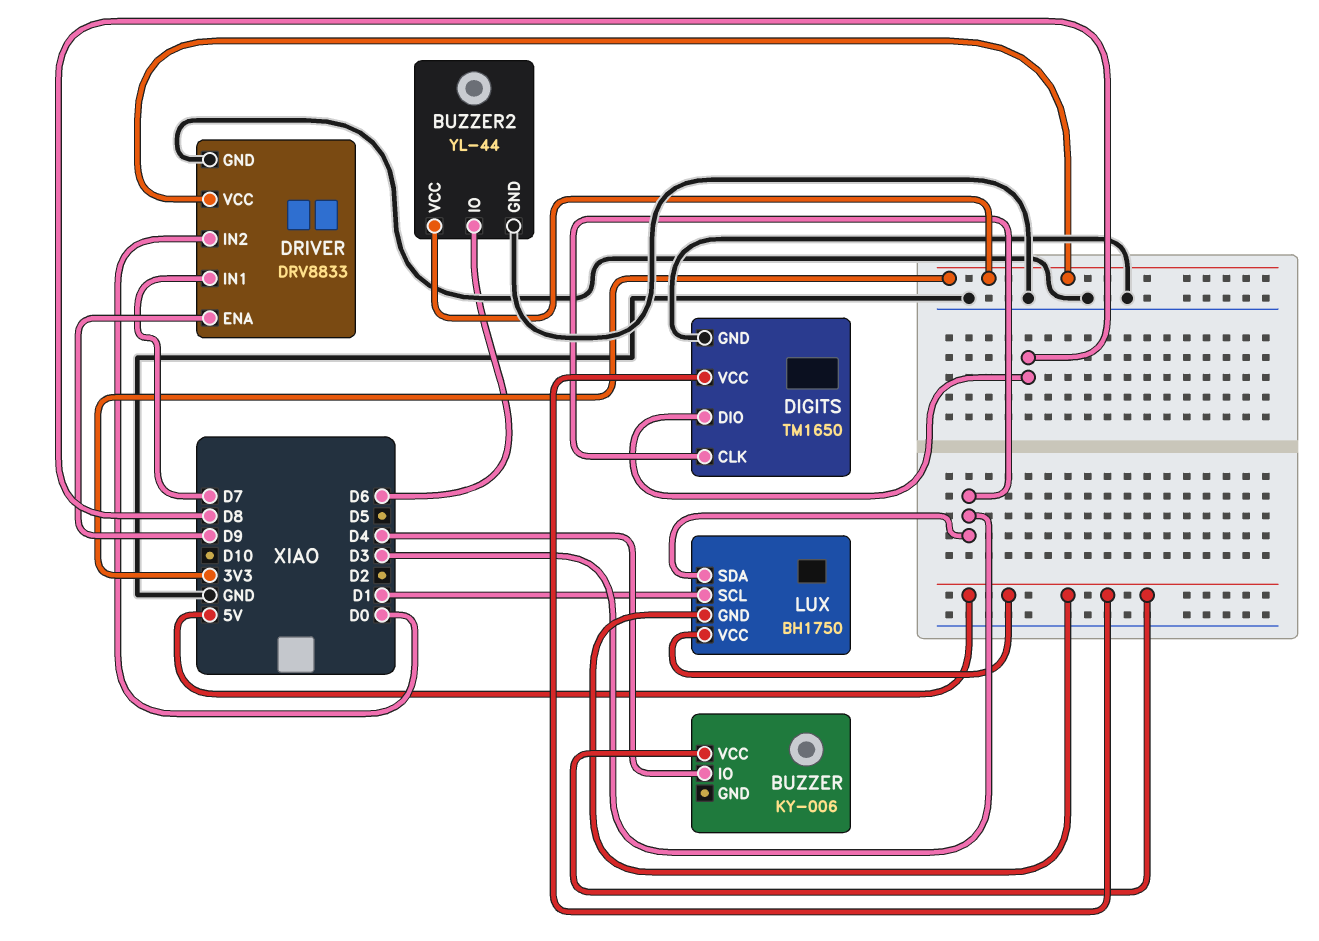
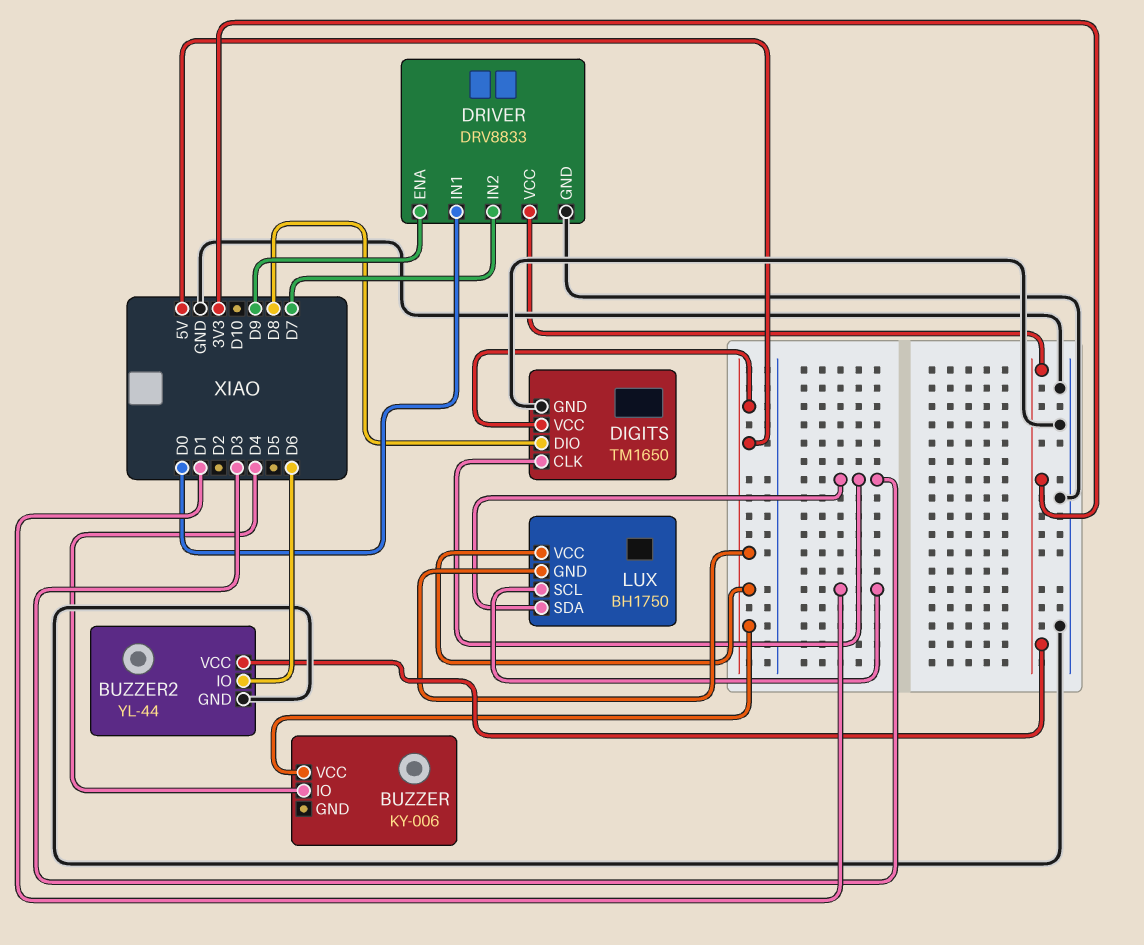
DRIVER pin IN1: D7 -> D0
DRIVER pin IN2: D0 -> D7

